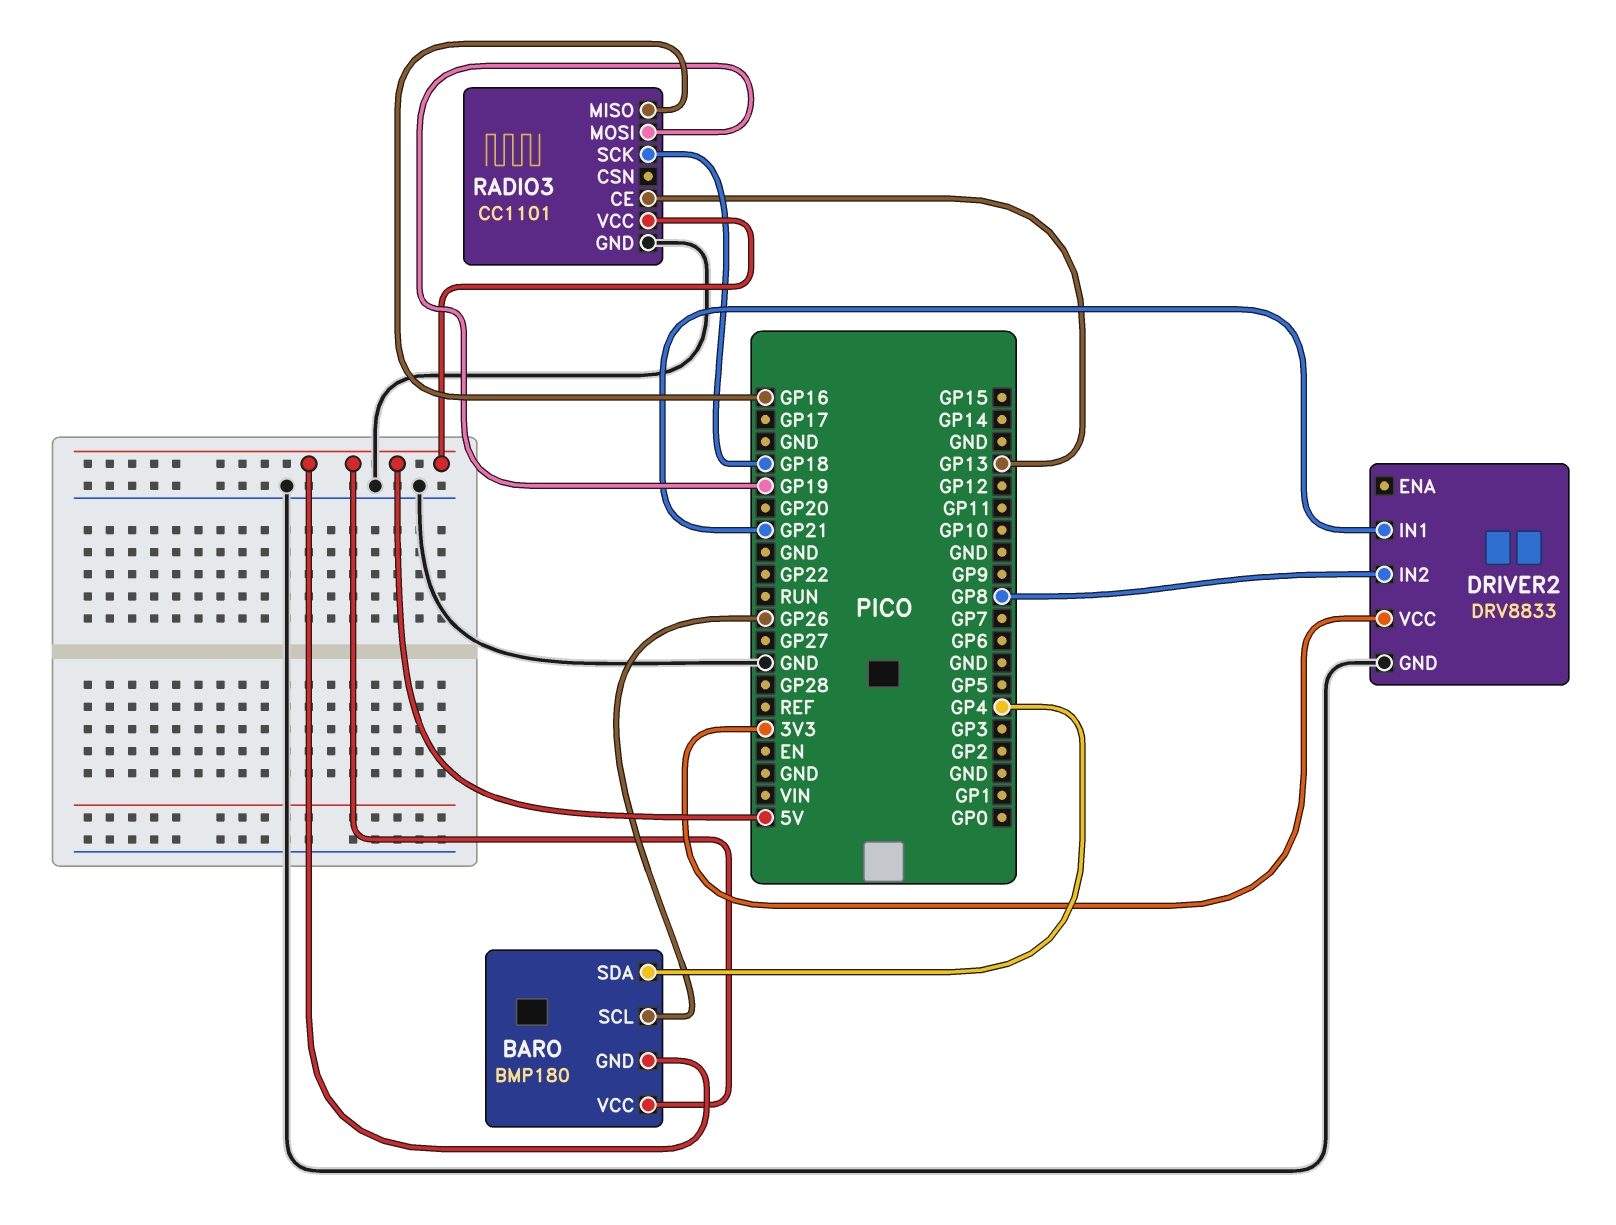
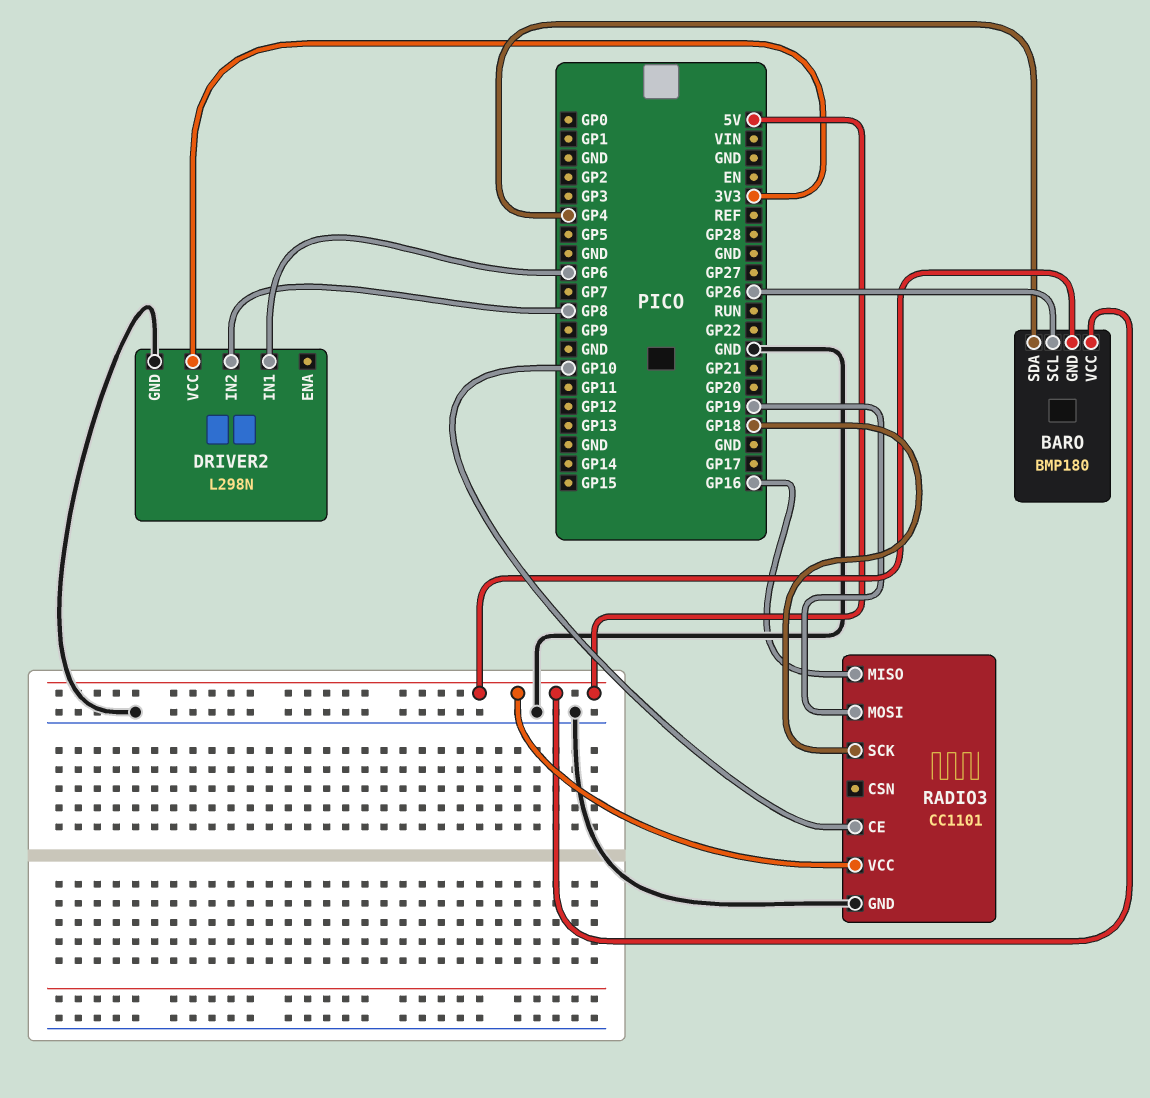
DRIVER2: DRV8833 -> L298N
DRIVER2 pin IN1: GP21 -> GP6
RADIO3 pin CE: GP13 -> GP10

